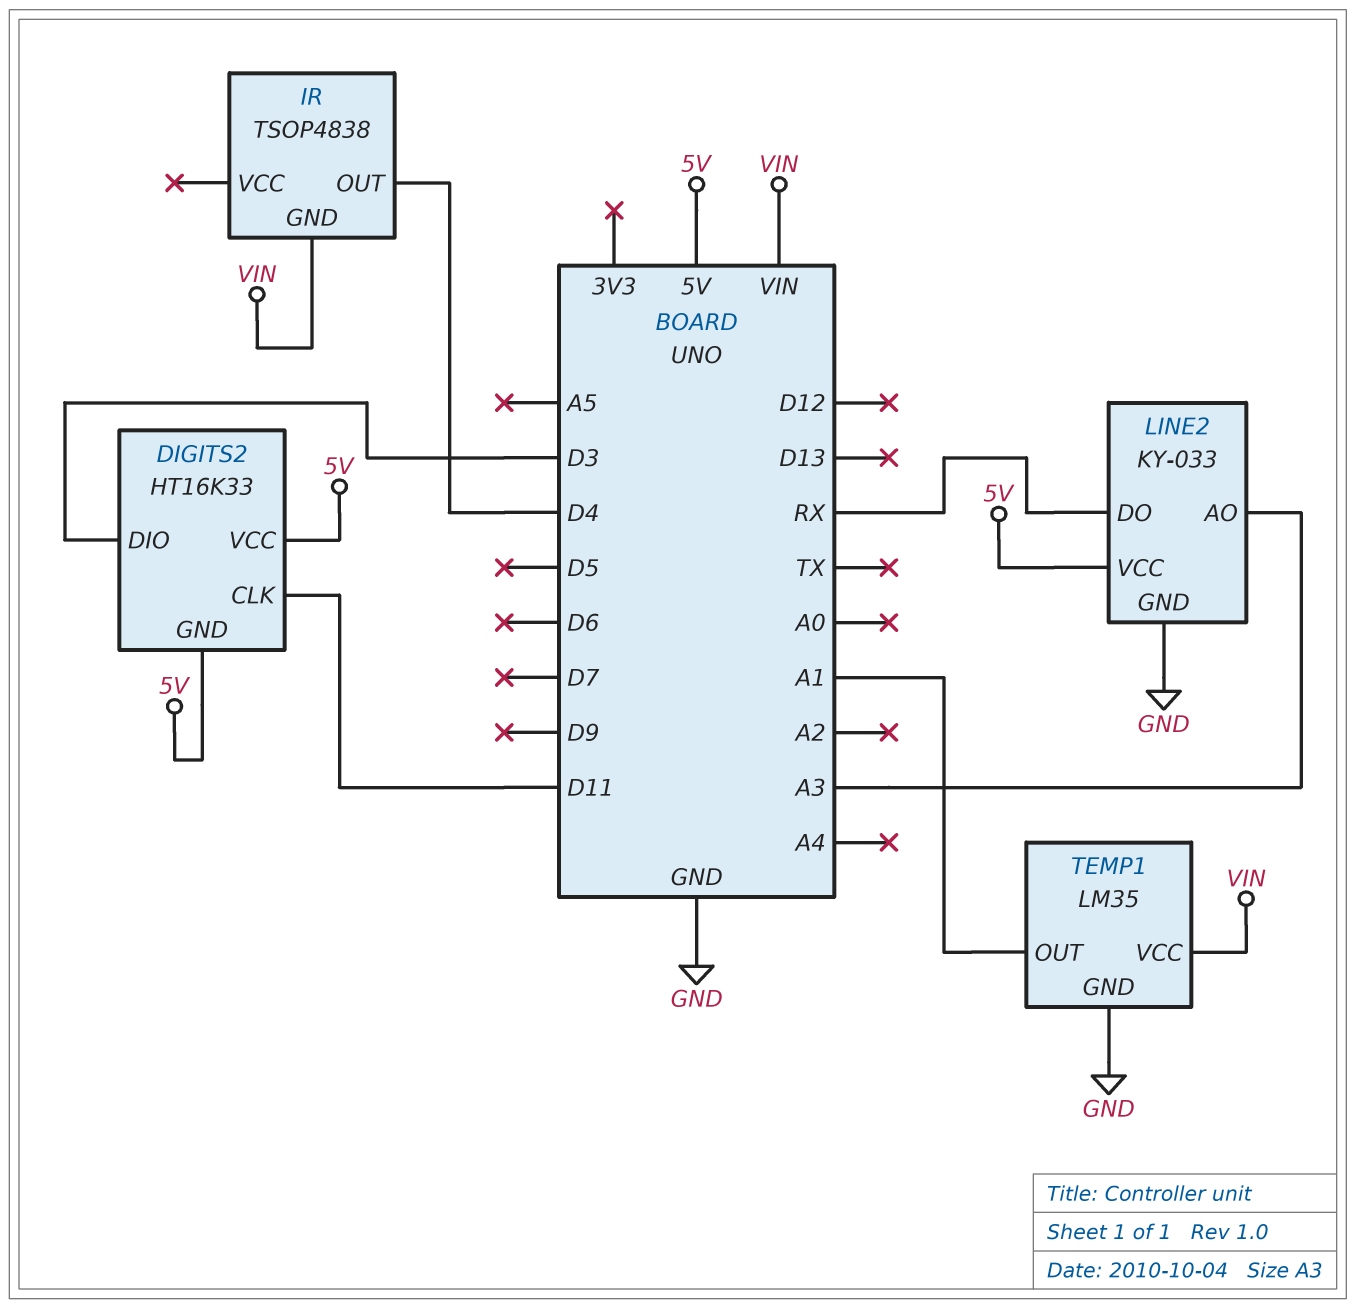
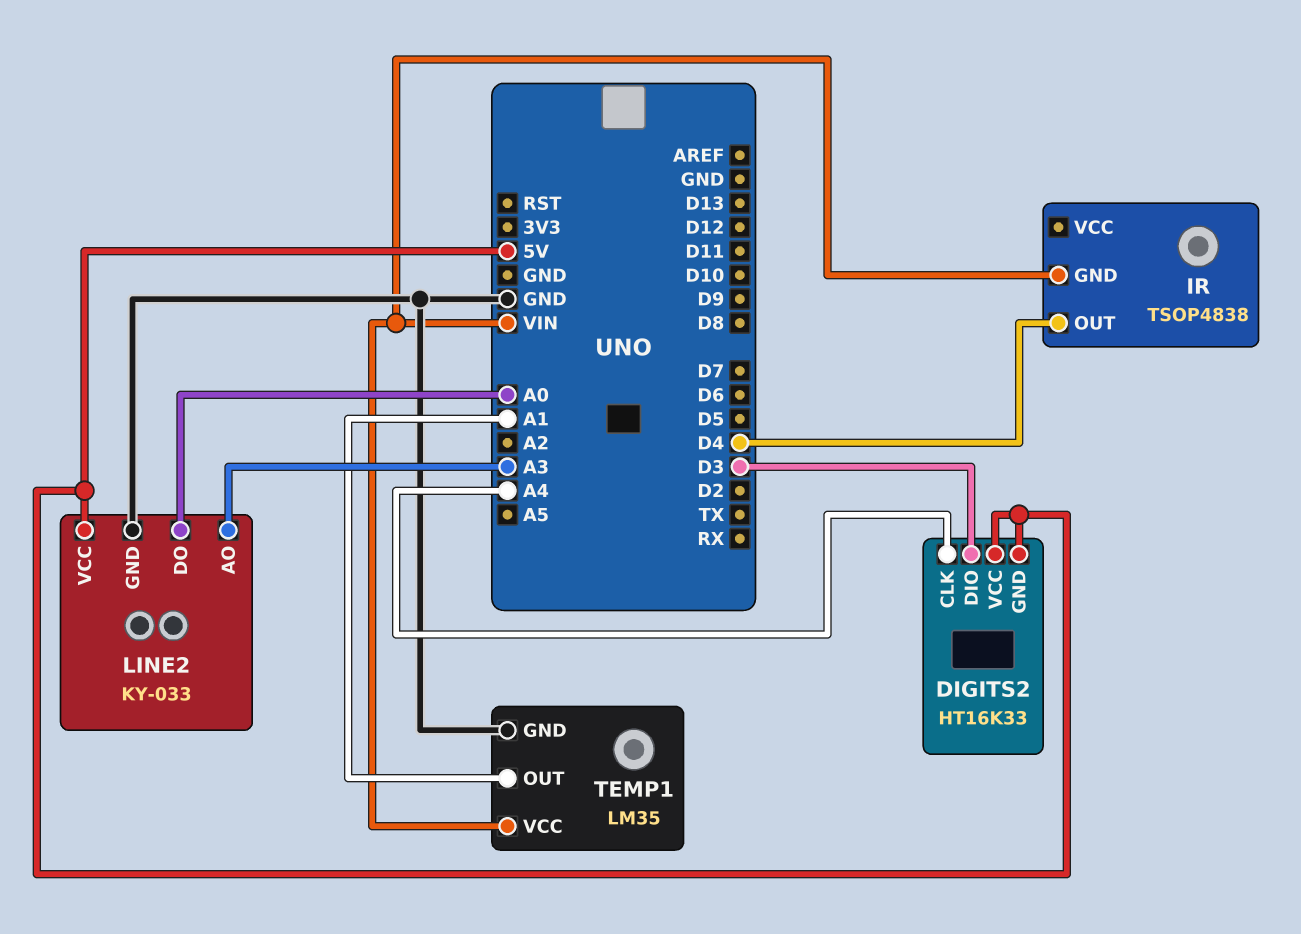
DIGITS2 pin CLK: D11 -> A4
LINE2 pin DO: RX -> A0

